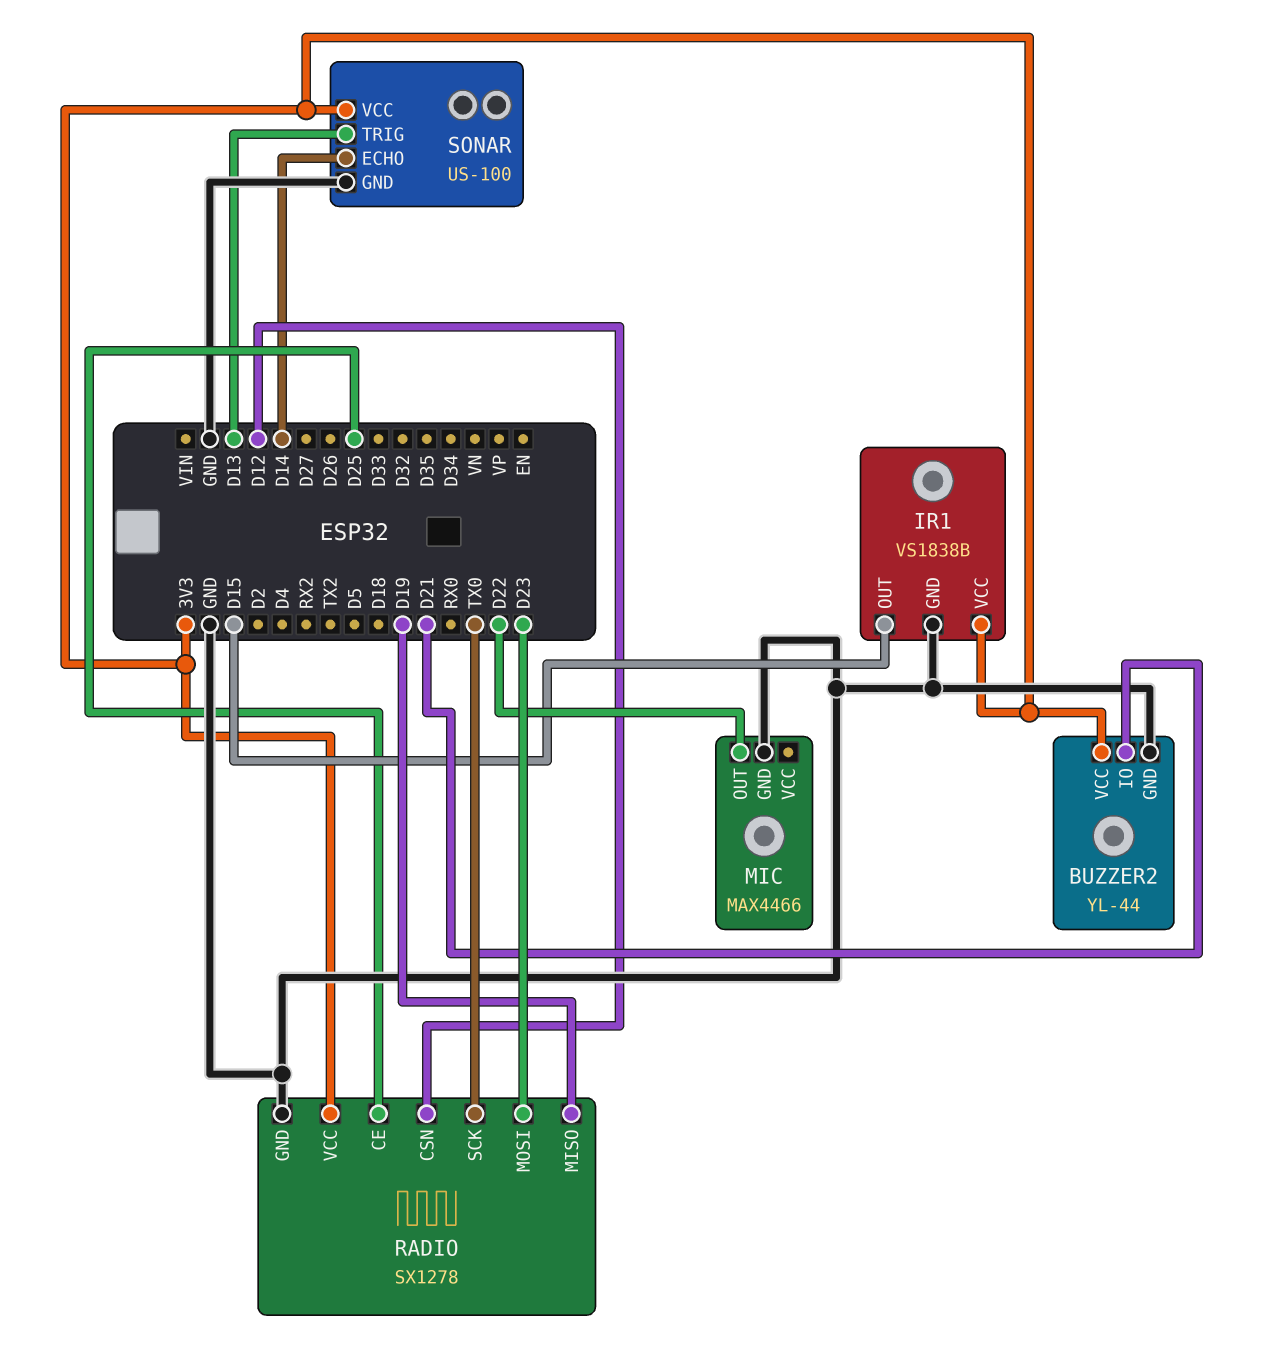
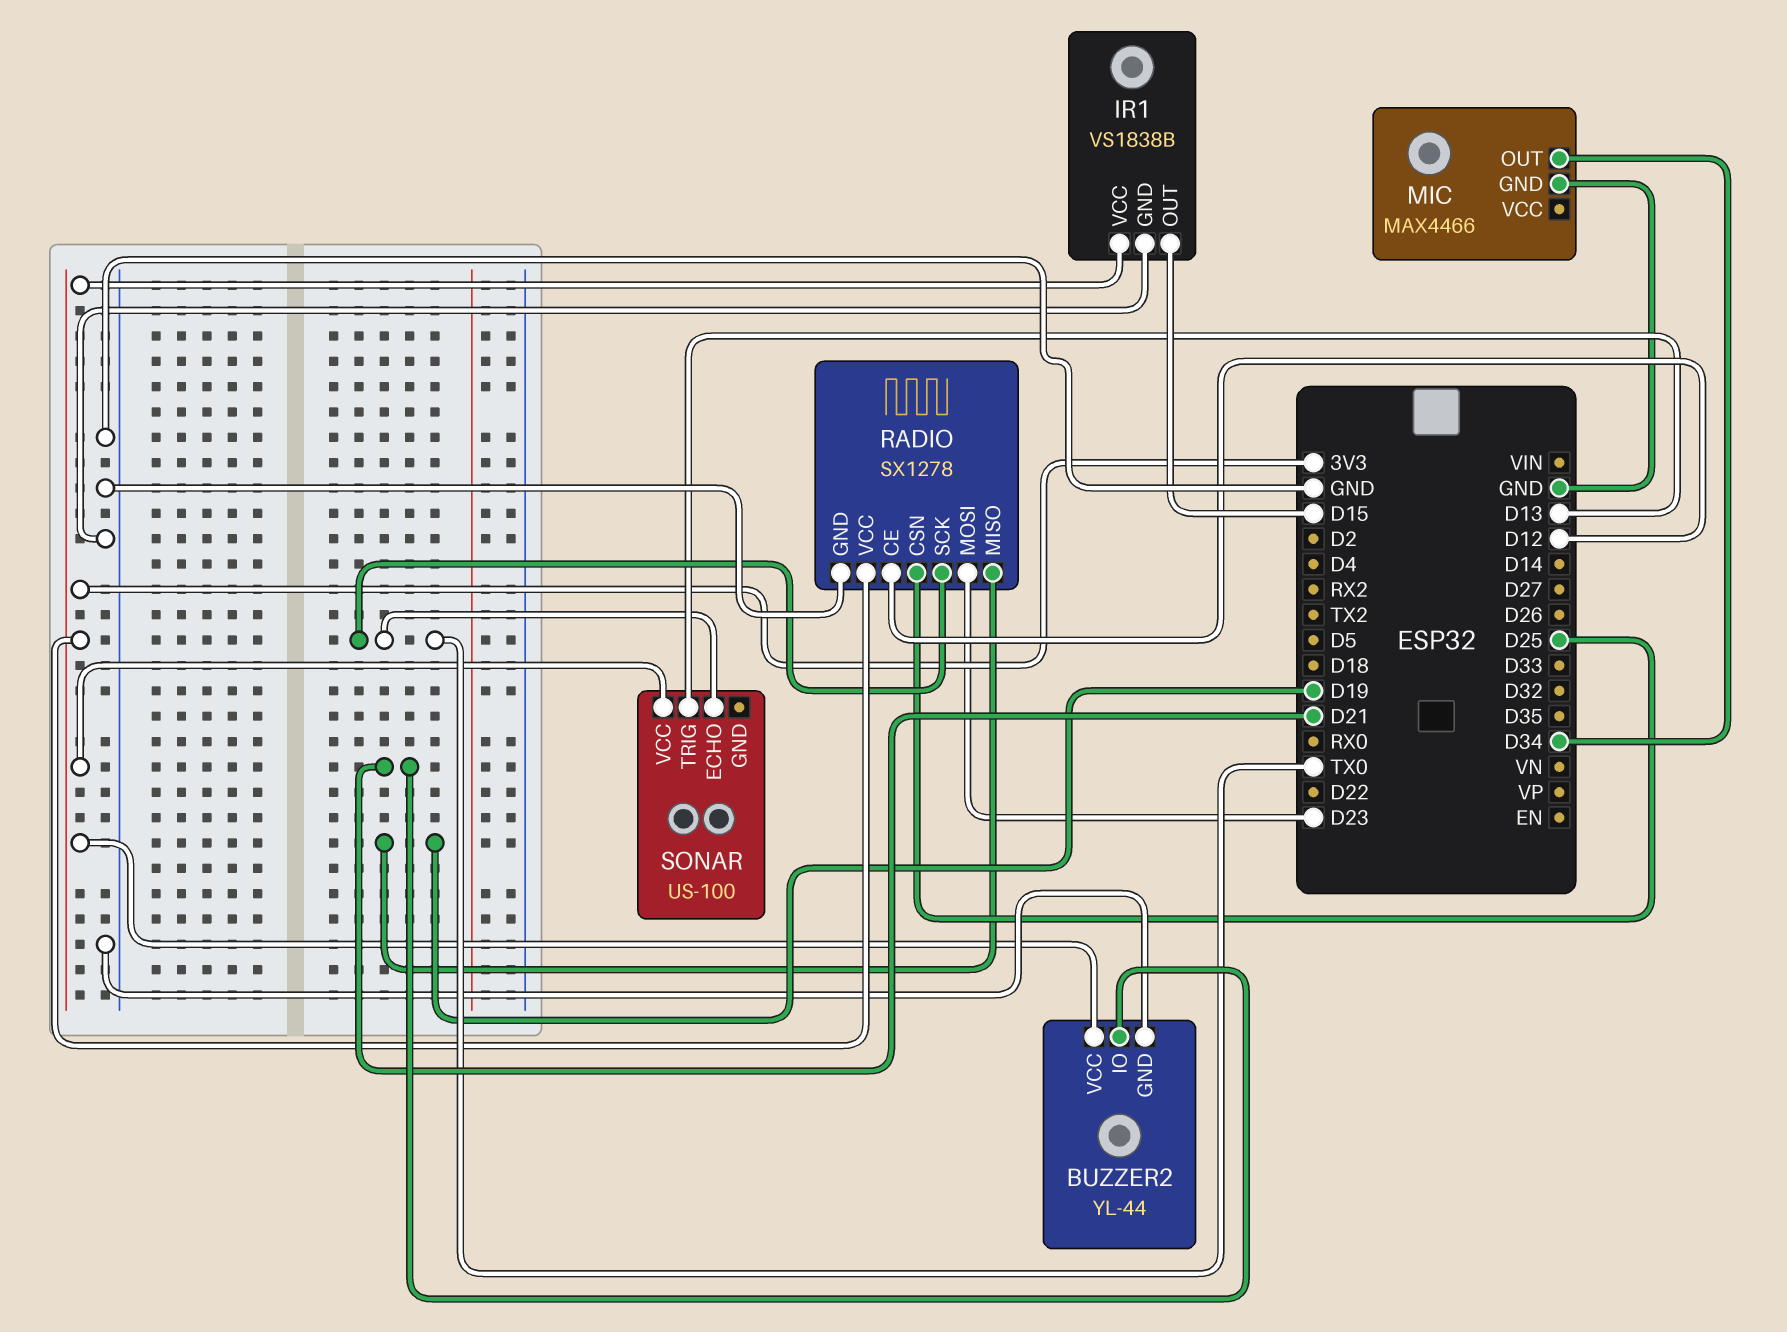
MIC pin OUT: D22 -> D34
RADIO pin CE: D25 -> D12
RADIO pin CSN: D12 -> D25
SONAR pin ECHO: D14 -> TX0
SONAR pin GND: GND -> none

